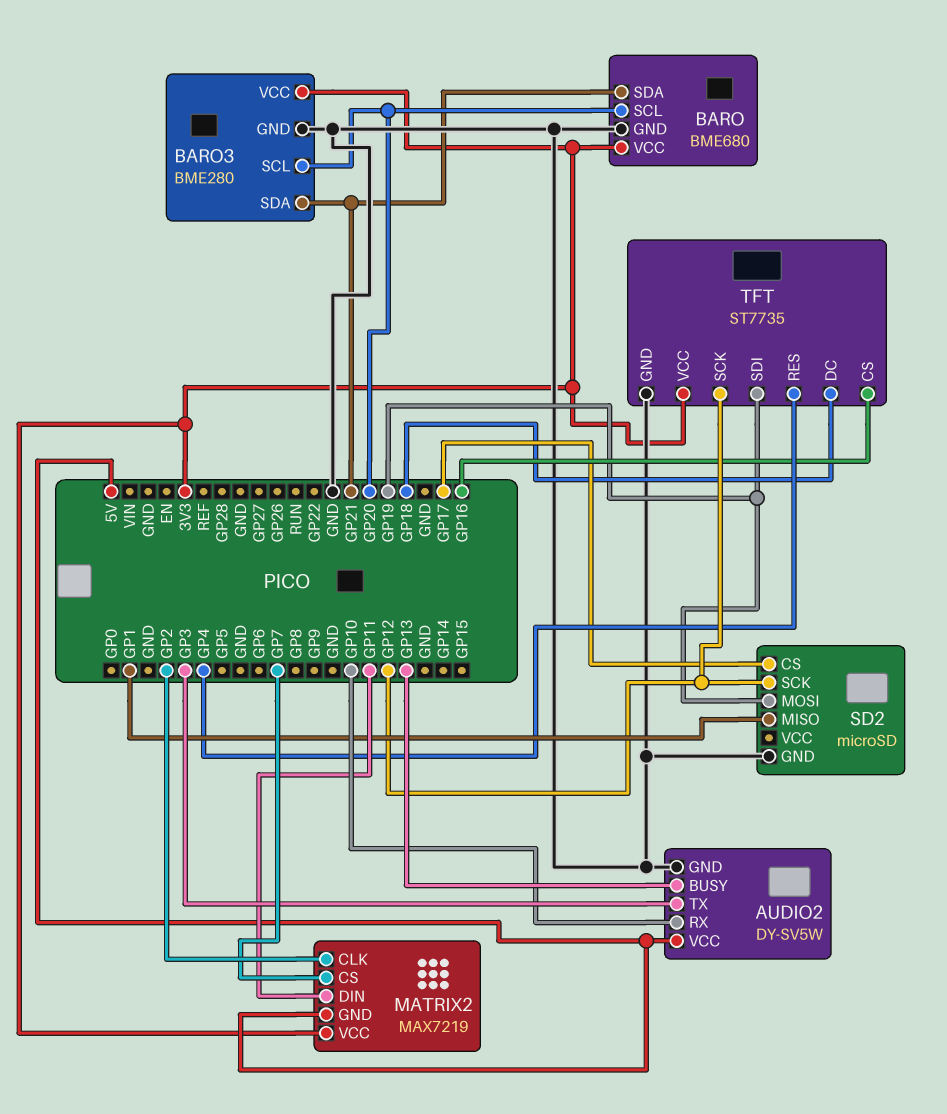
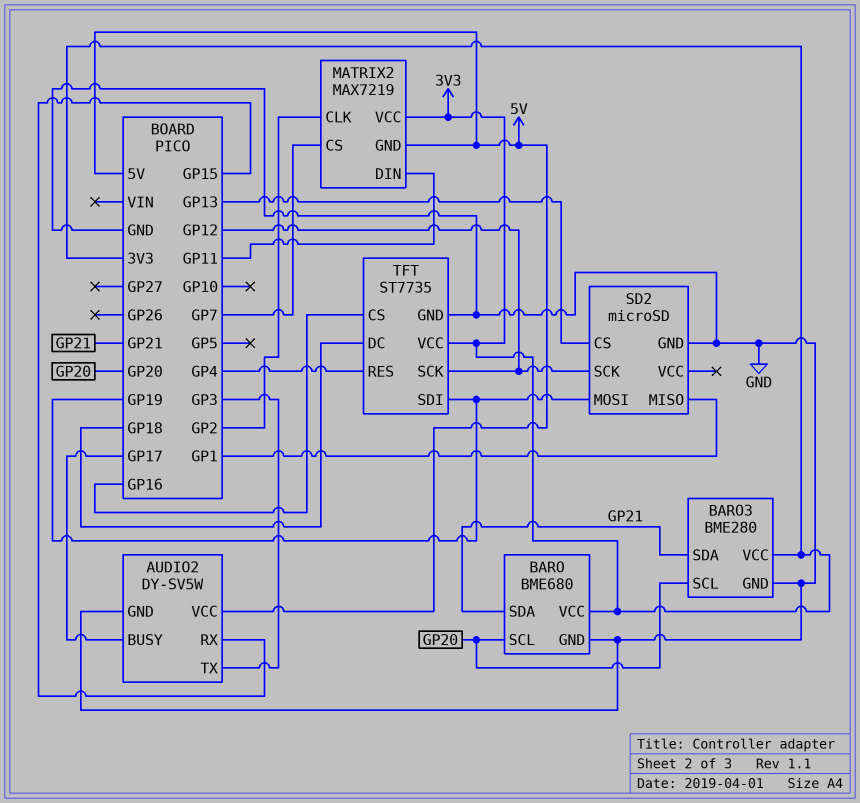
AUDIO2 pin BUSY: GP13 -> GP17
AUDIO2 pin RX: GP10 -> GP15
SD2 pin CS: GP17 -> GP13

